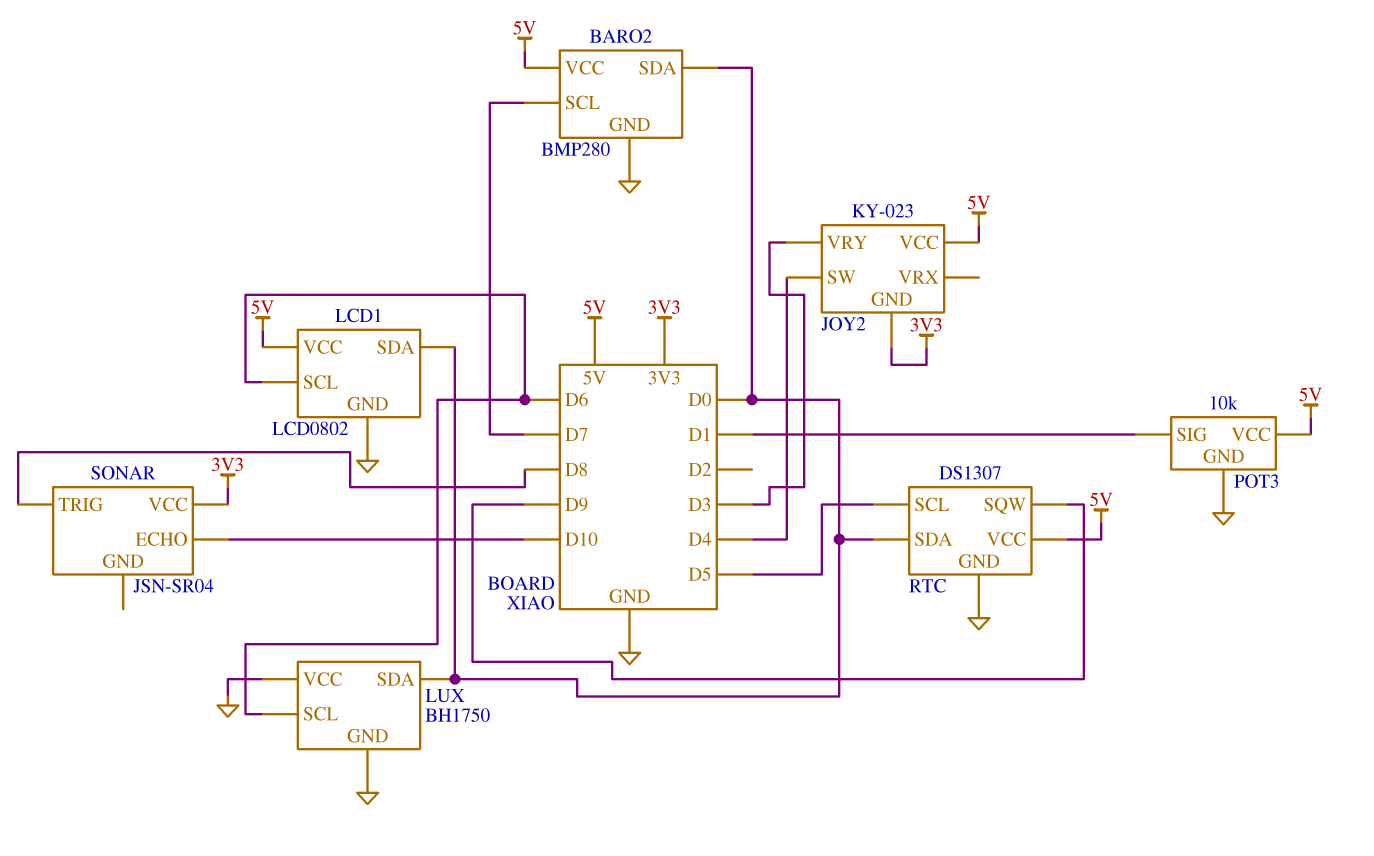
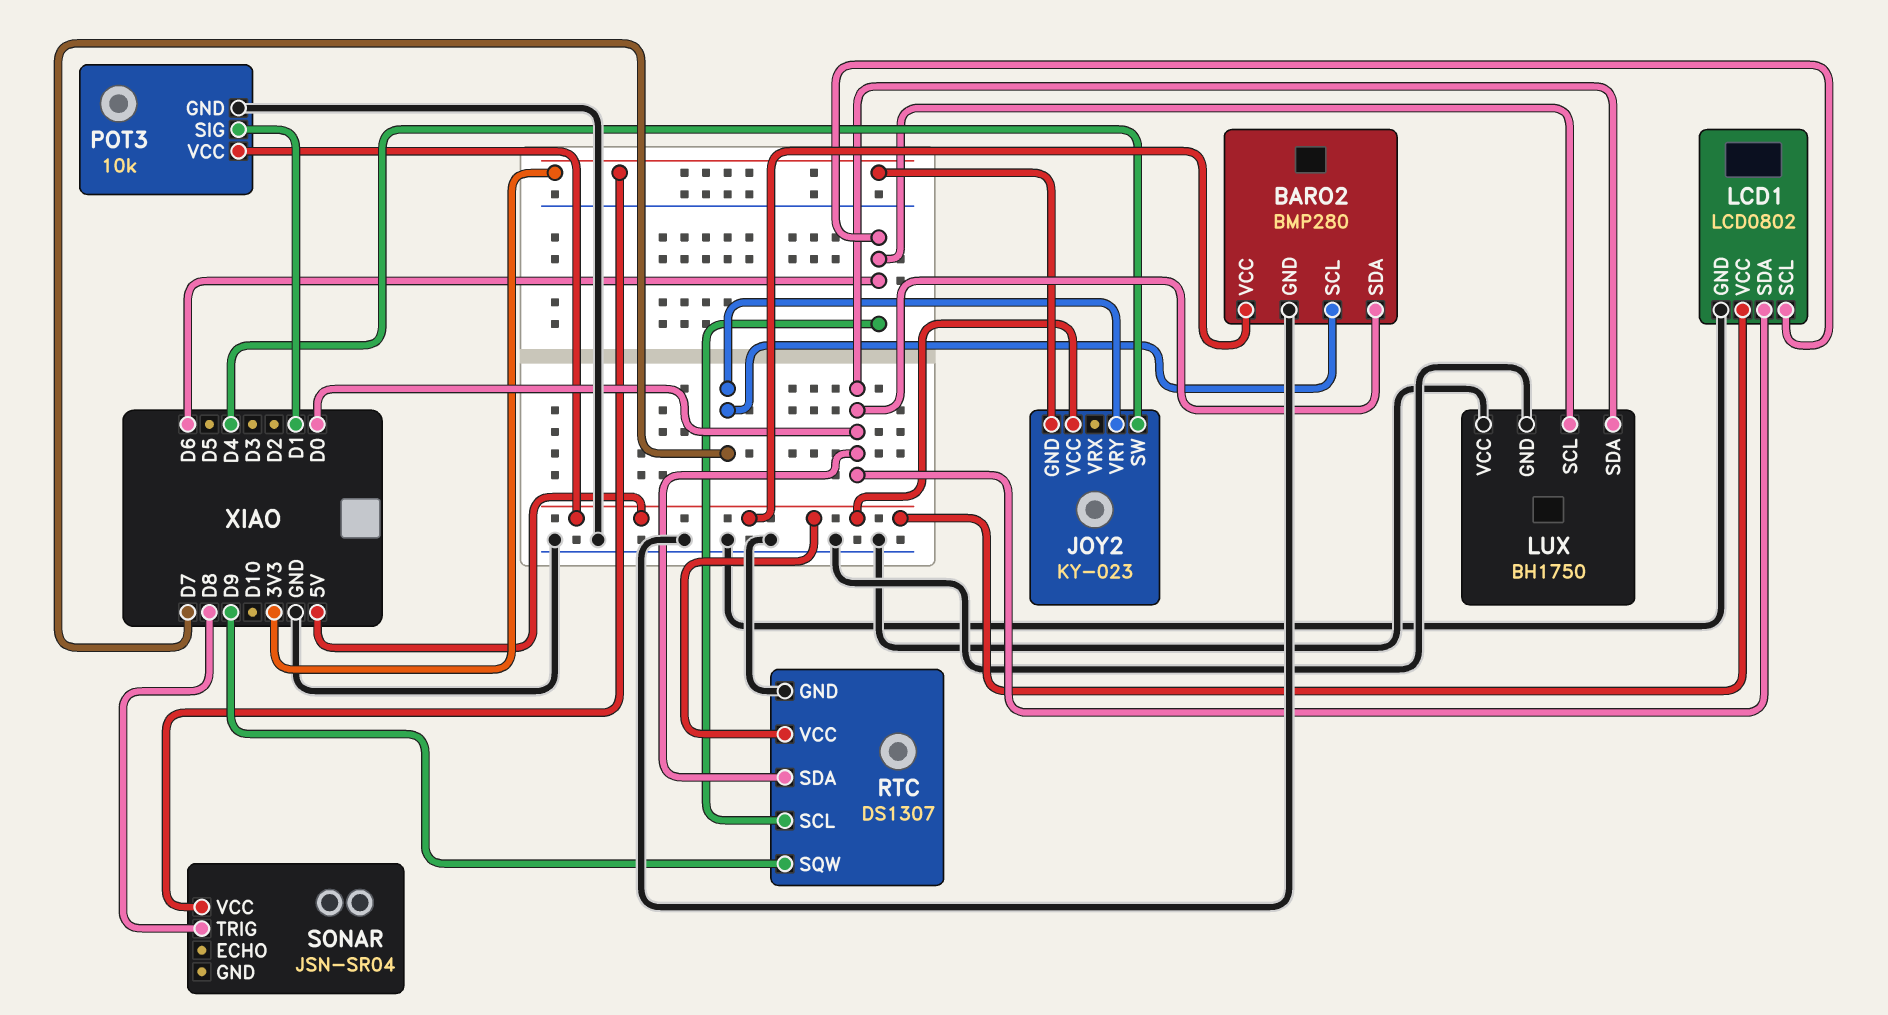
JOY2 pin VRY: D3 -> D7
RTC pin SCL: D5 -> D6
SONAR pin ECHO: D10 -> none

